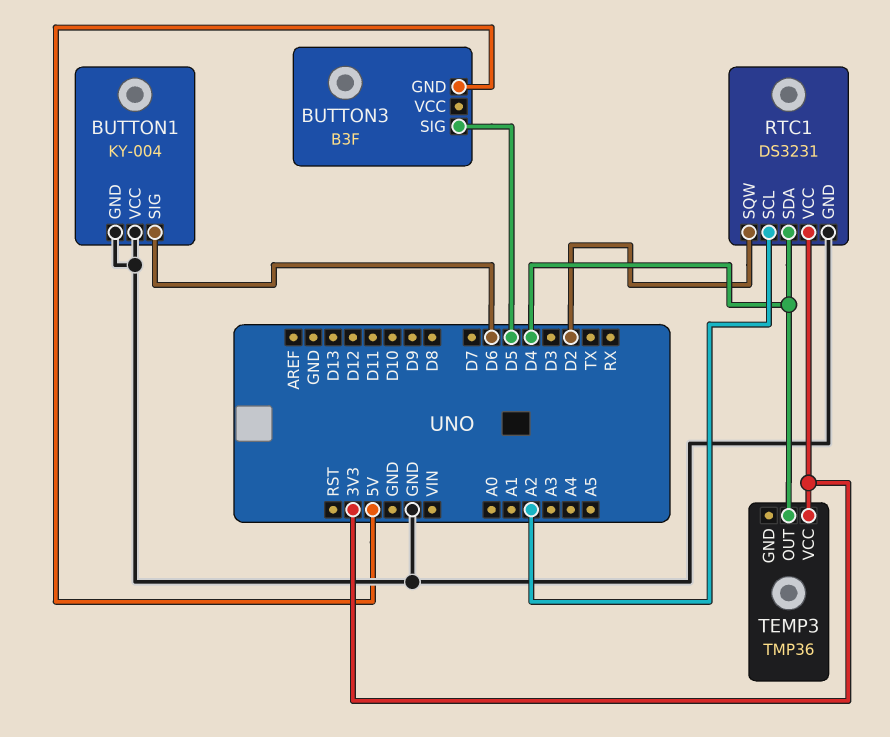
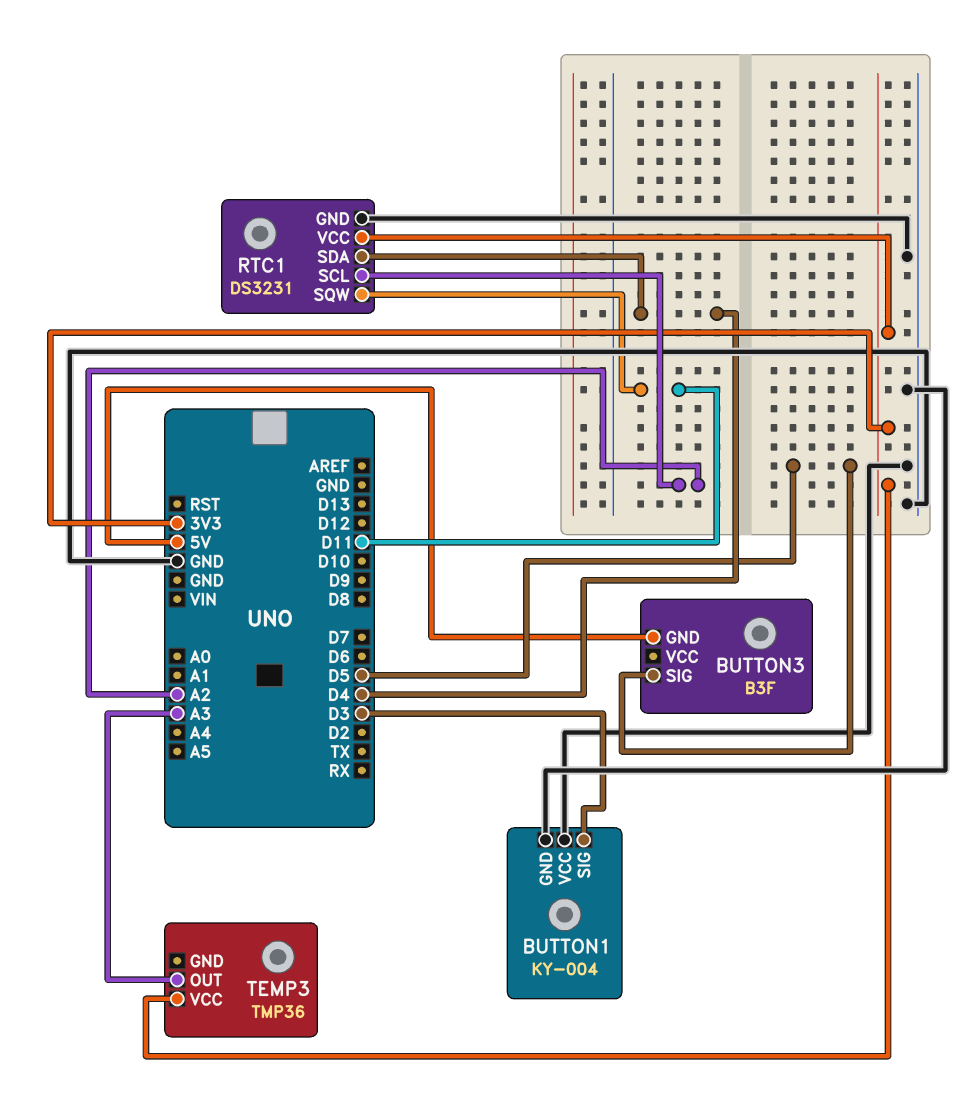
BUTTON1 pin SIG: D6 -> D3
RTC1 pin SQW: D2 -> D11
TEMP3 pin OUT: D4 -> A3

